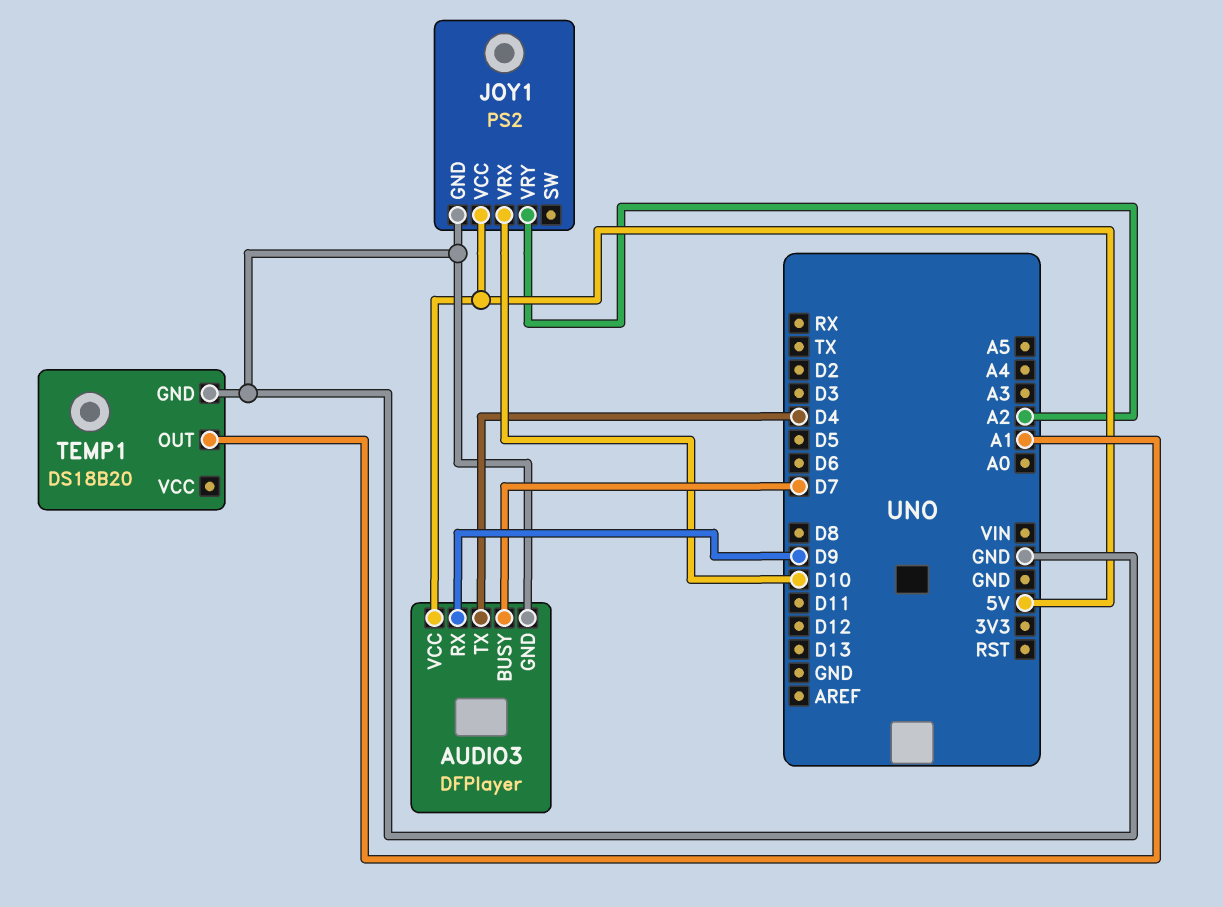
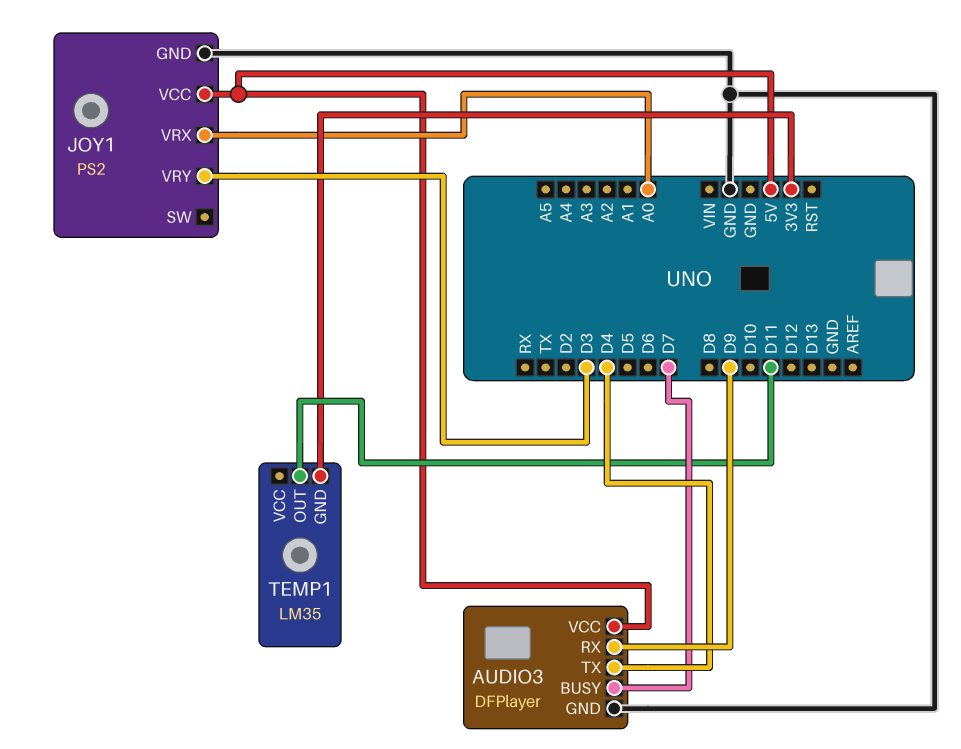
JOY1 pin VRX: D10 -> A0
JOY1 pin VRY: A2 -> D3
TEMP1: DS18B20 -> LM35
TEMP1 pin GND: GND -> 3V3
TEMP1 pin OUT: A1 -> D11

